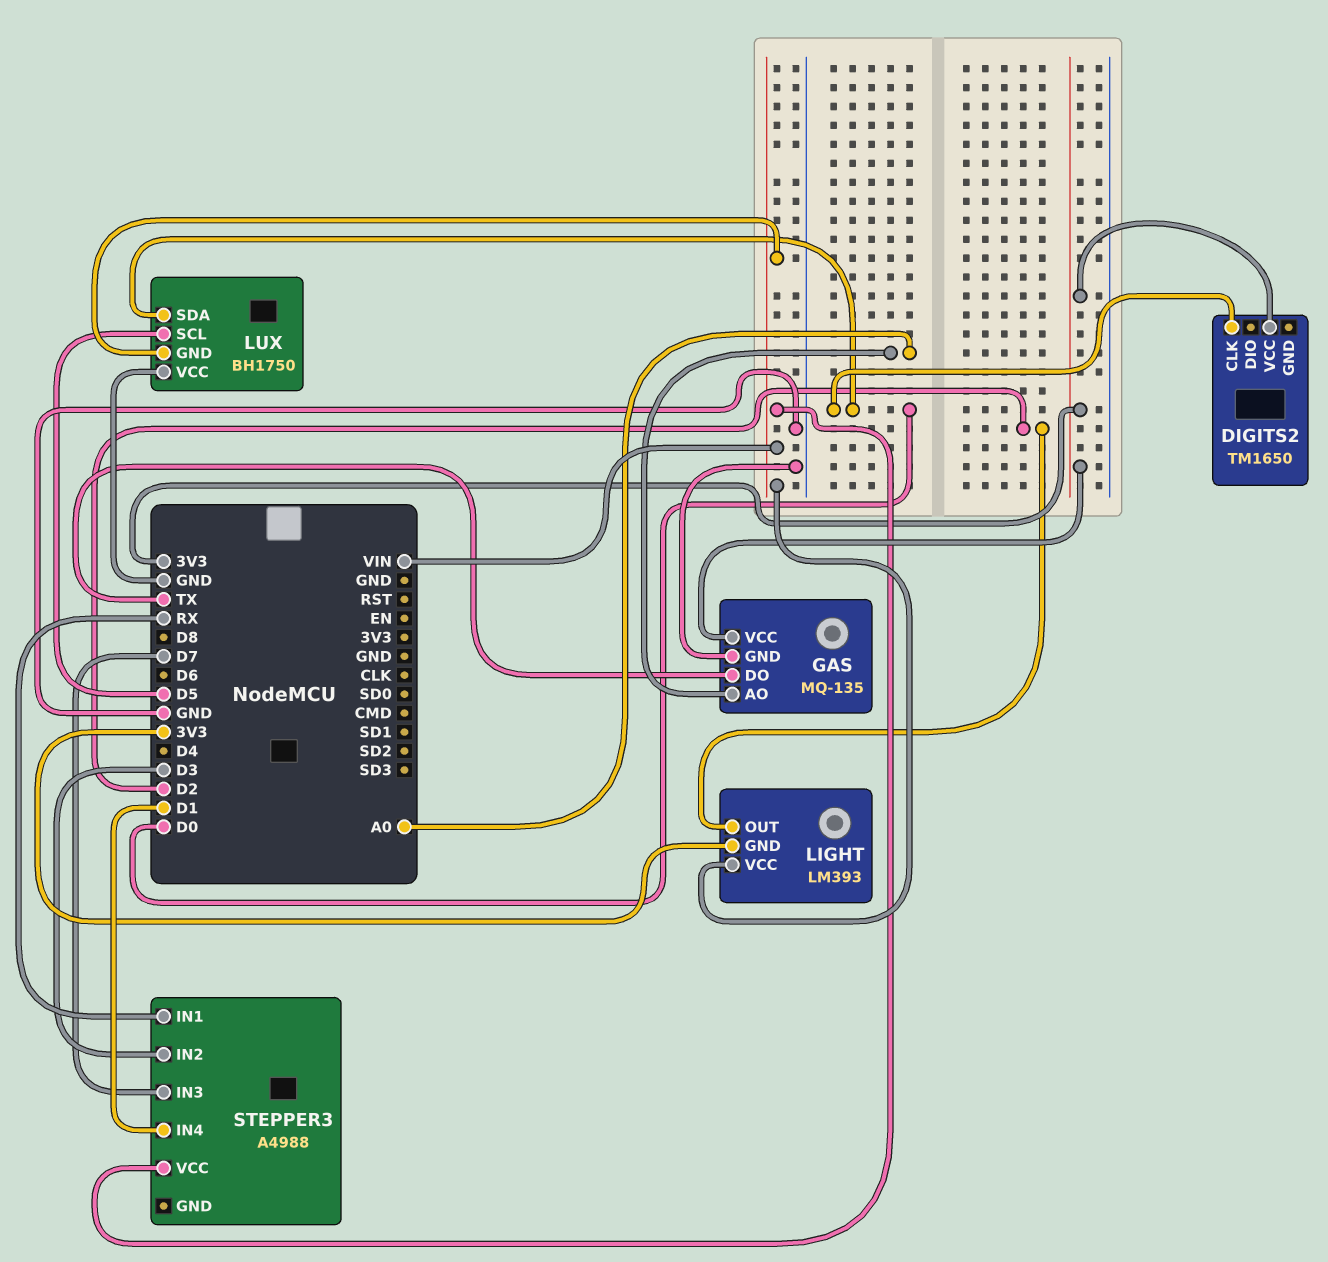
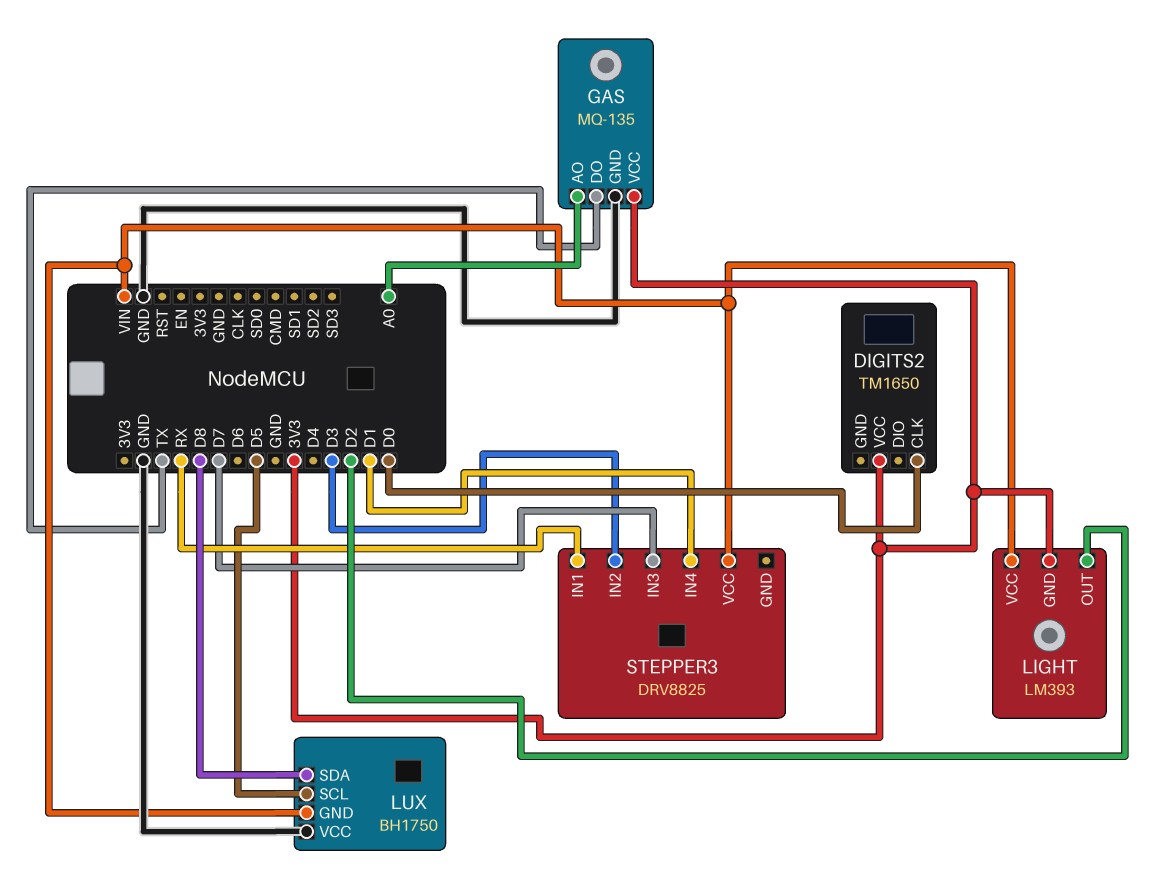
LUX pin SDA: D0 -> D8
STEPPER3: A4988 -> DRV8825

